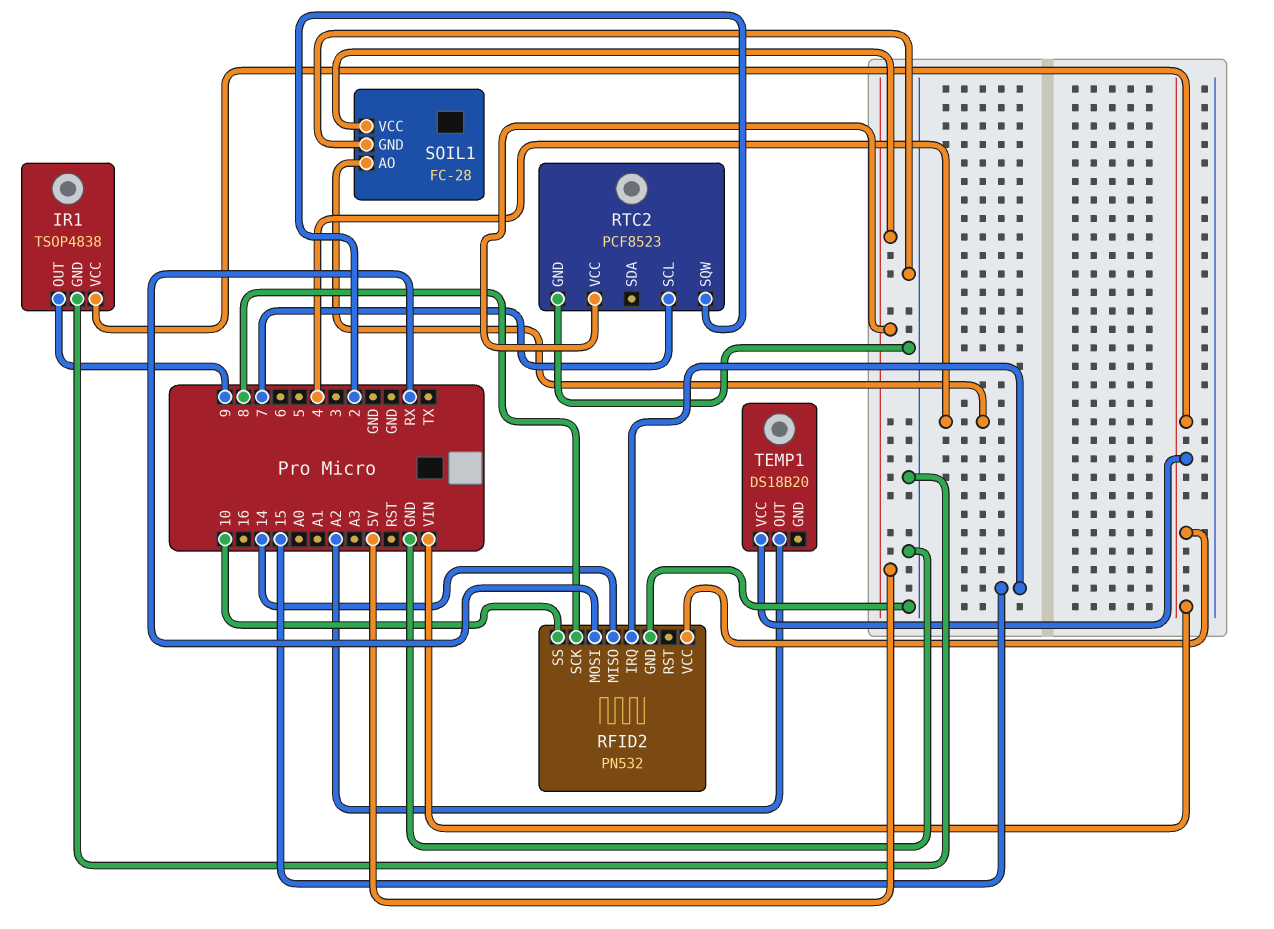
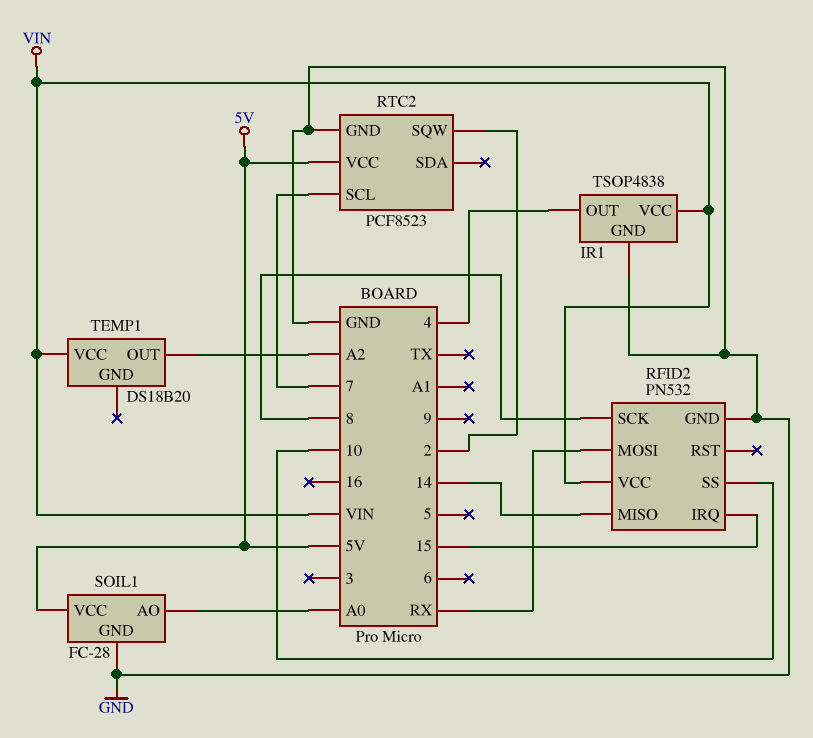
IR1 pin OUT: 9 -> 4
SOIL1 pin AO: 4 -> A0

